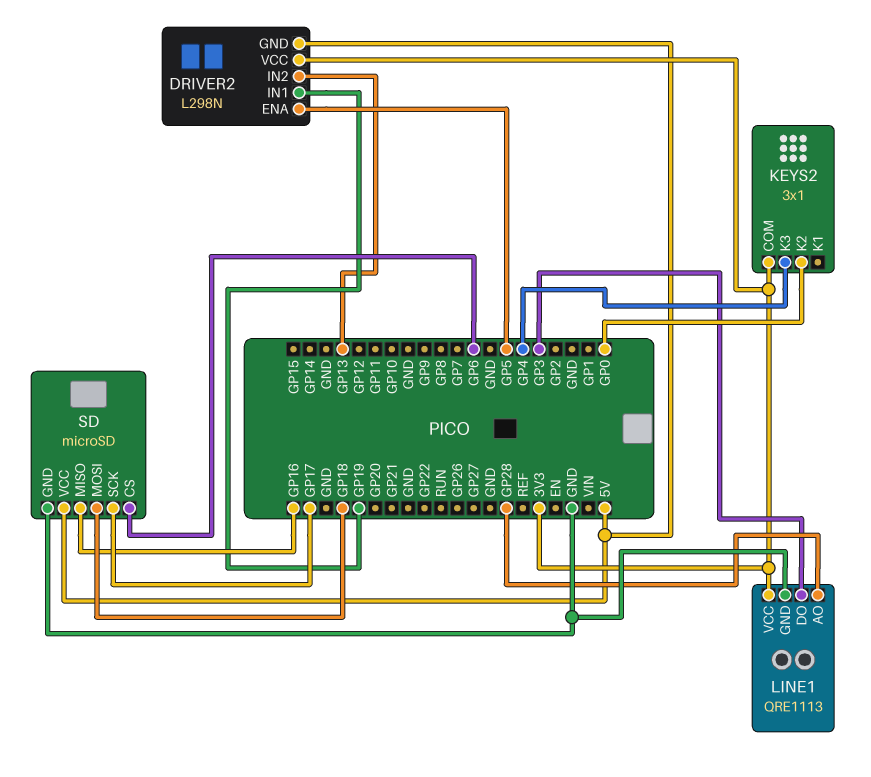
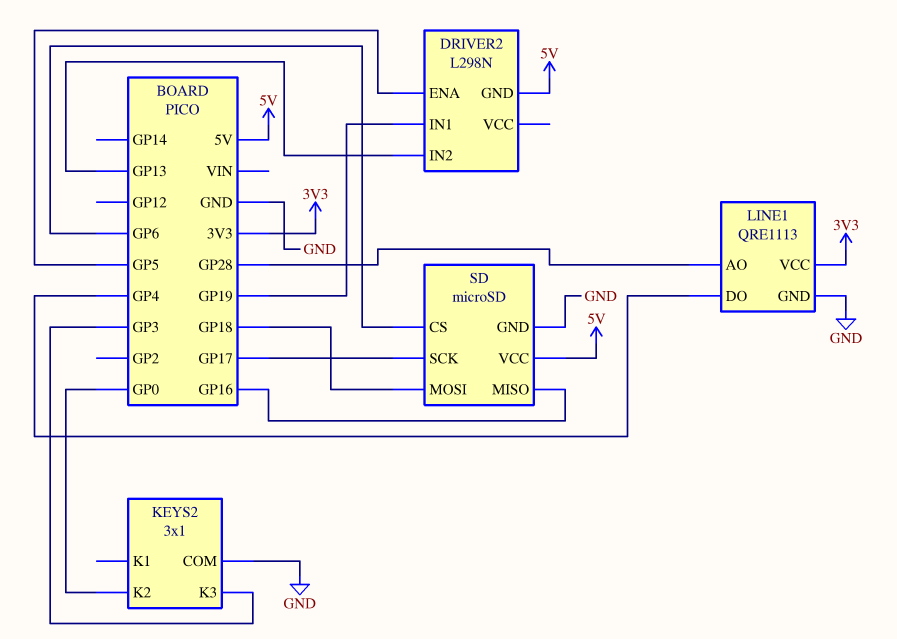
DRIVER2 pin VCC: 3V3 -> none
KEYS2 pin COM: 3V3 -> GND
KEYS2 pin K3: GP4 -> GP3
LINE1 pin DO: GP3 -> GP4

